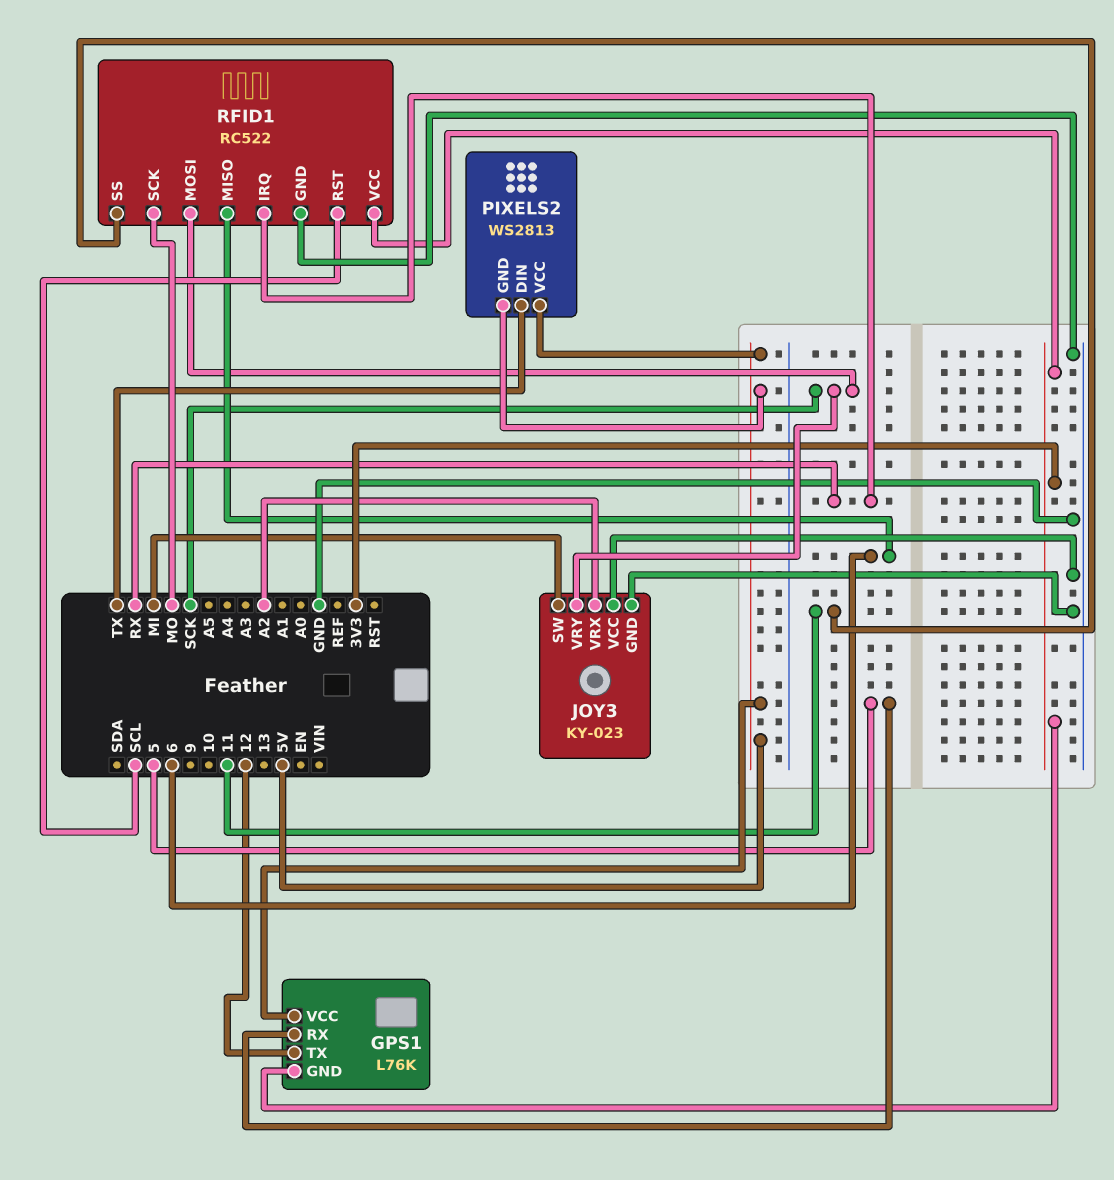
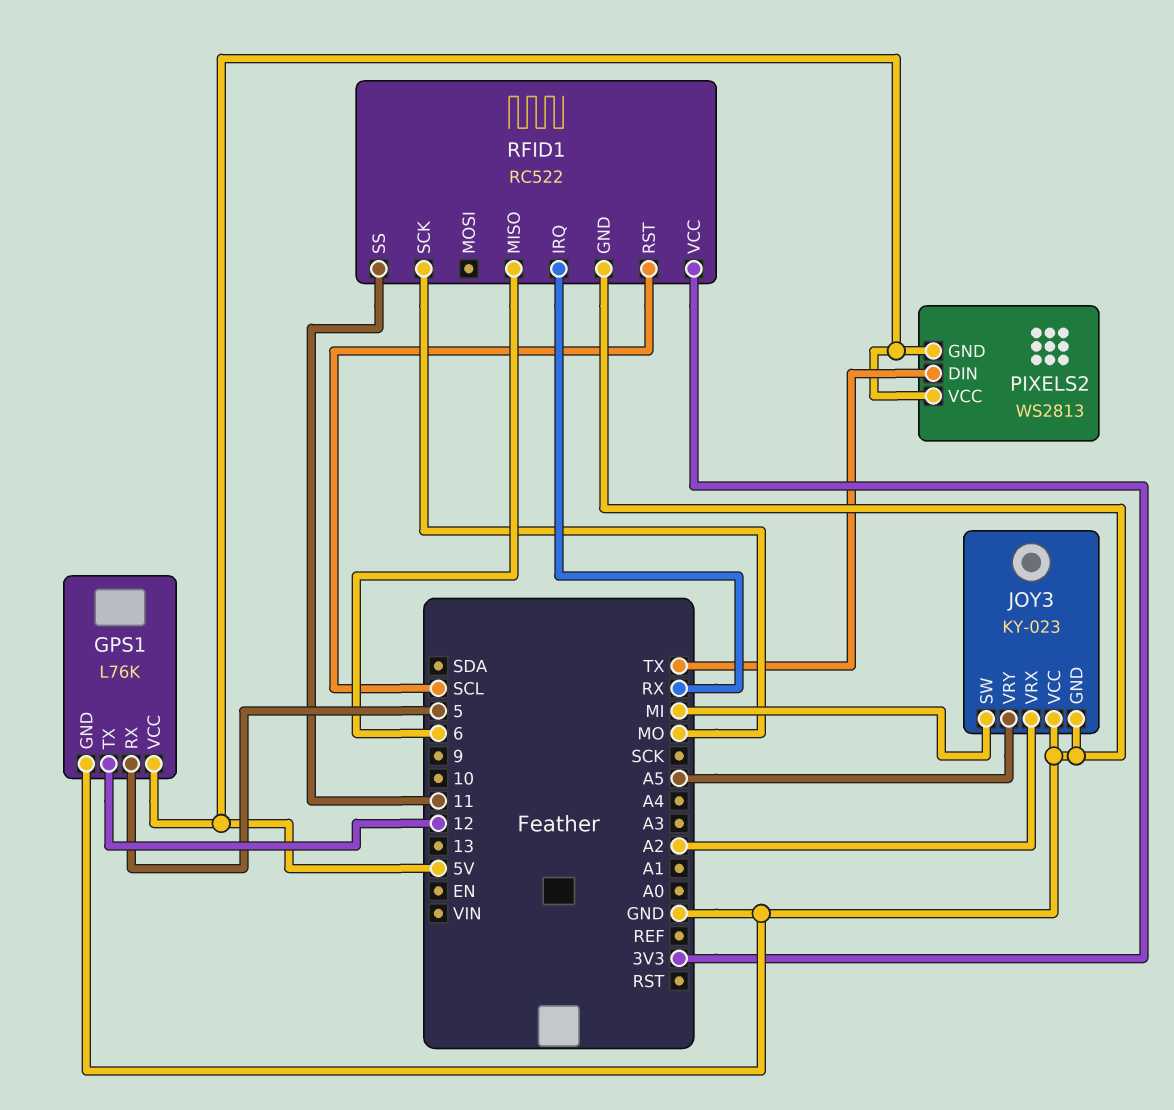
GPS1 pin GND: 3V3 -> GND
JOY3 pin VRY: SCK -> A5
RFID1 pin MOSI: SCK -> none

